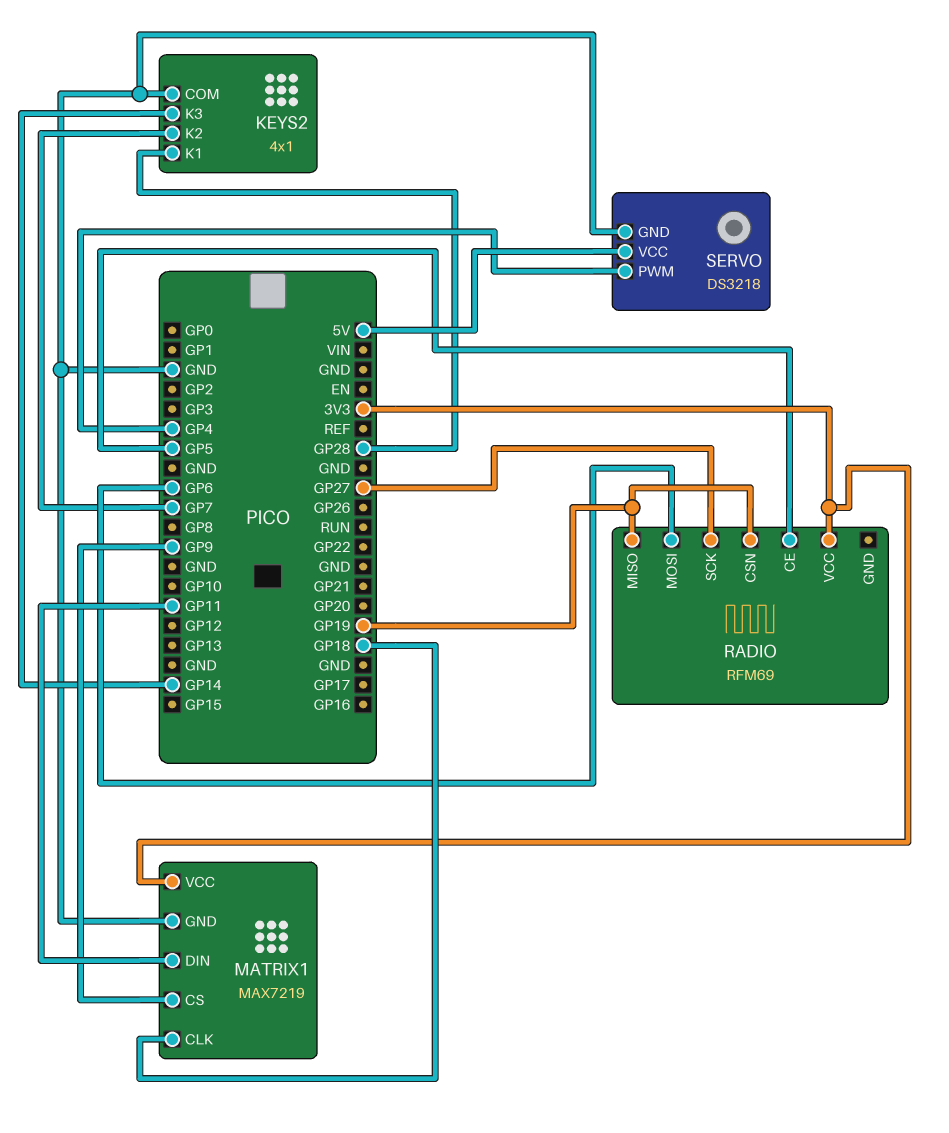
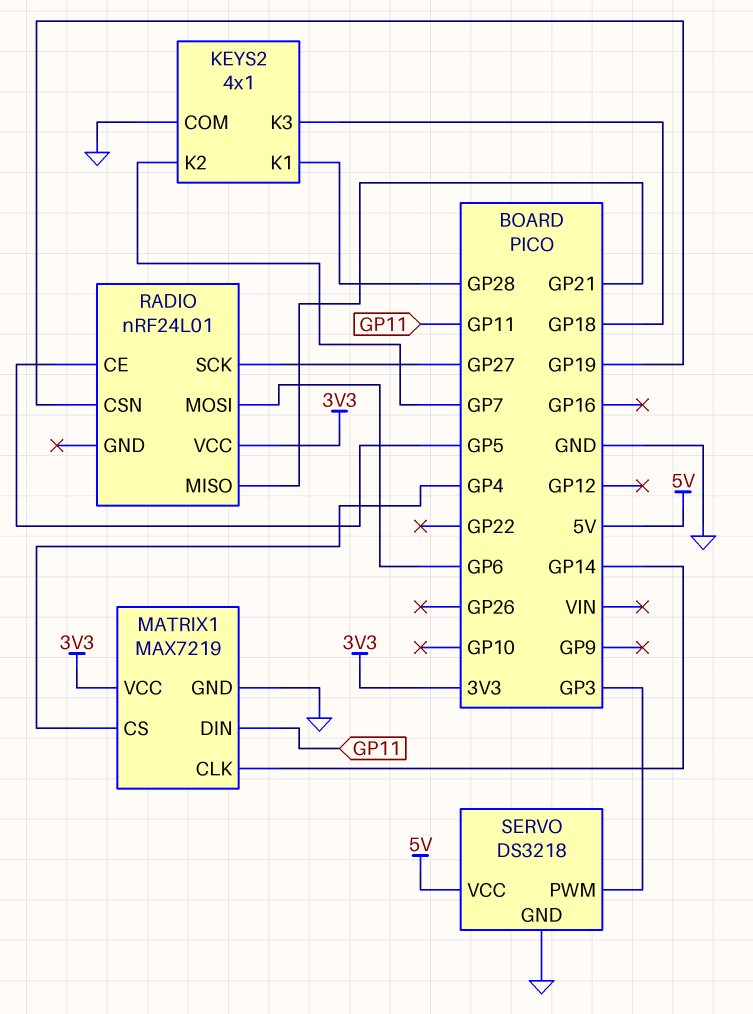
KEYS2 pin K3: GP14 -> GP18
MATRIX1 pin CLK: GP18 -> GP14
MATRIX1 pin CS: GP9 -> GP4
RADIO: RFM69 -> nRF24L01
RADIO pin MISO: GP19 -> GP21
SERVO pin PWM: GP4 -> GP3

